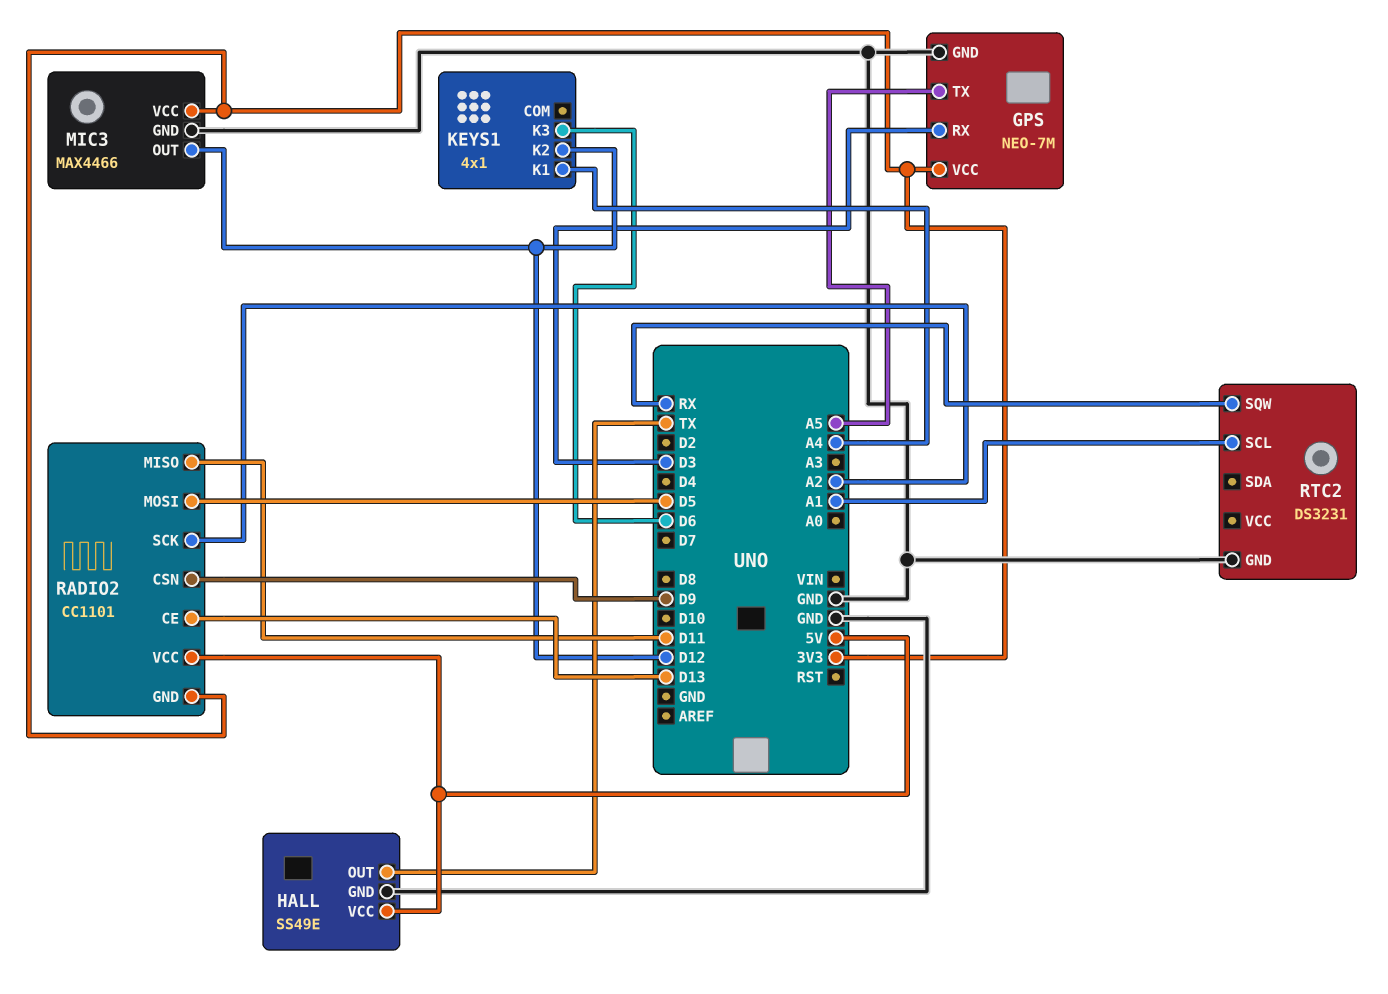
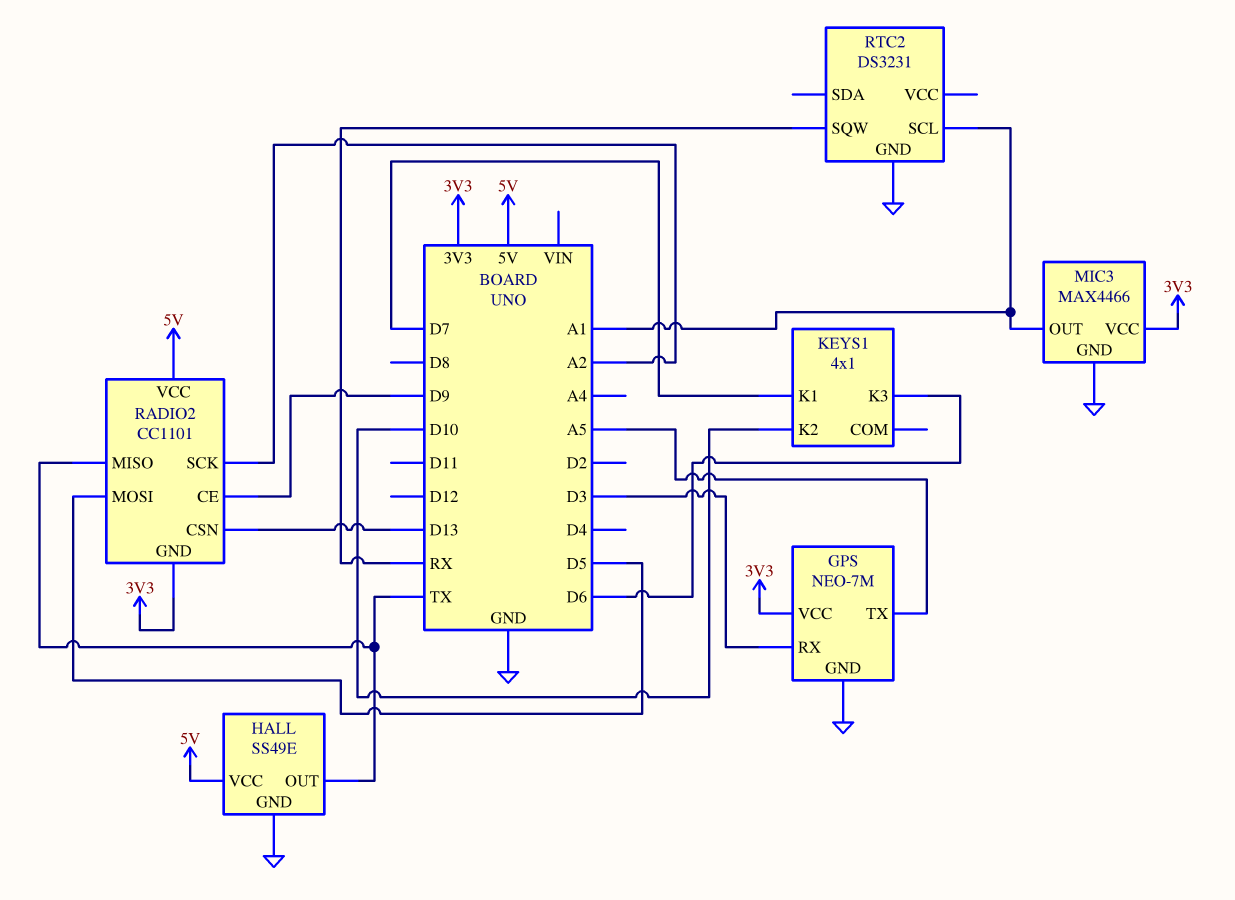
KEYS1 pin K1: A4 -> D7
KEYS1 pin K2: D12 -> D10
MIC3 pin OUT: D12 -> A1
RADIO2 pin CE: D13 -> D9
RADIO2 pin CSN: D9 -> D13
RADIO2 pin MISO: D11 -> TX

